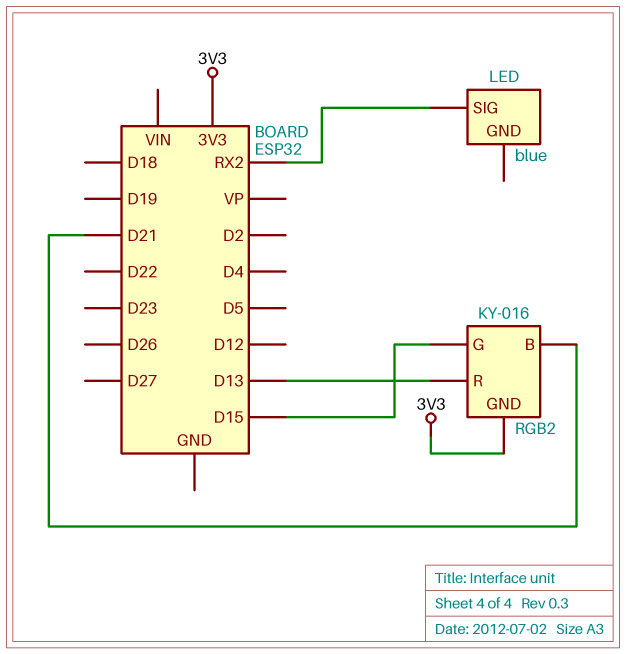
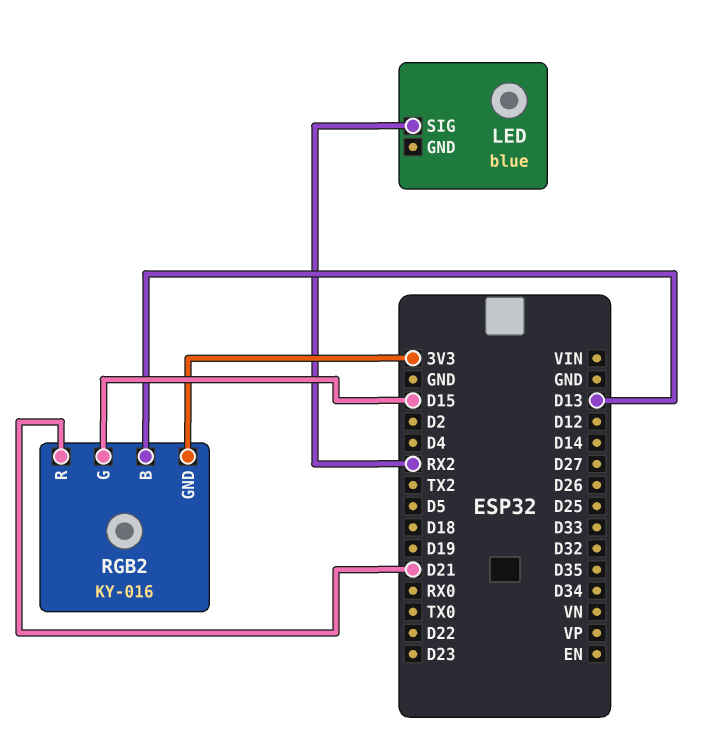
RGB2 pin B: D21 -> D13
RGB2 pin R: D13 -> D21

